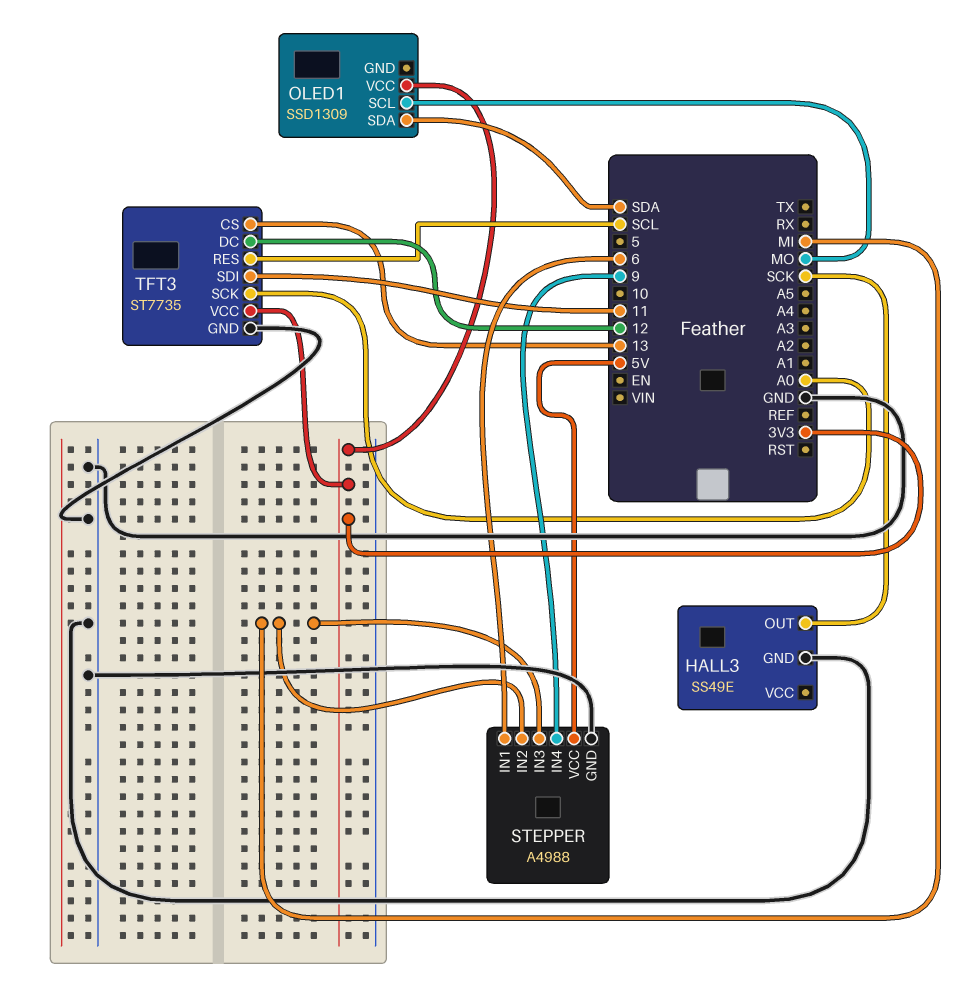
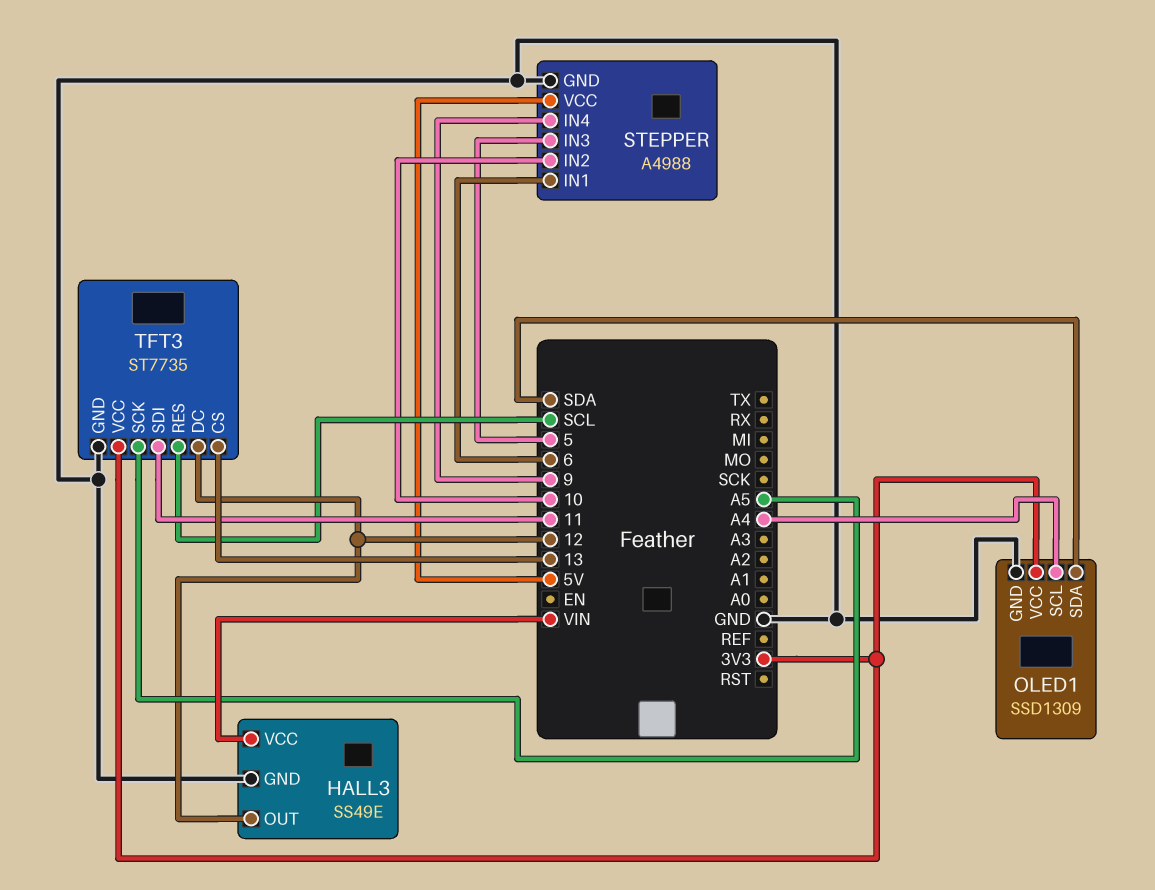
HALL3 pin OUT: SCK -> 12
HALL3 pin VCC: none -> VIN
OLED1 pin GND: none -> GND
OLED1 pin SCL: MO -> A4
STEPPER pin IN2: MI -> 10
STEPPER pin IN3: MI -> 5
TFT3 pin SCK: A0 -> A5

